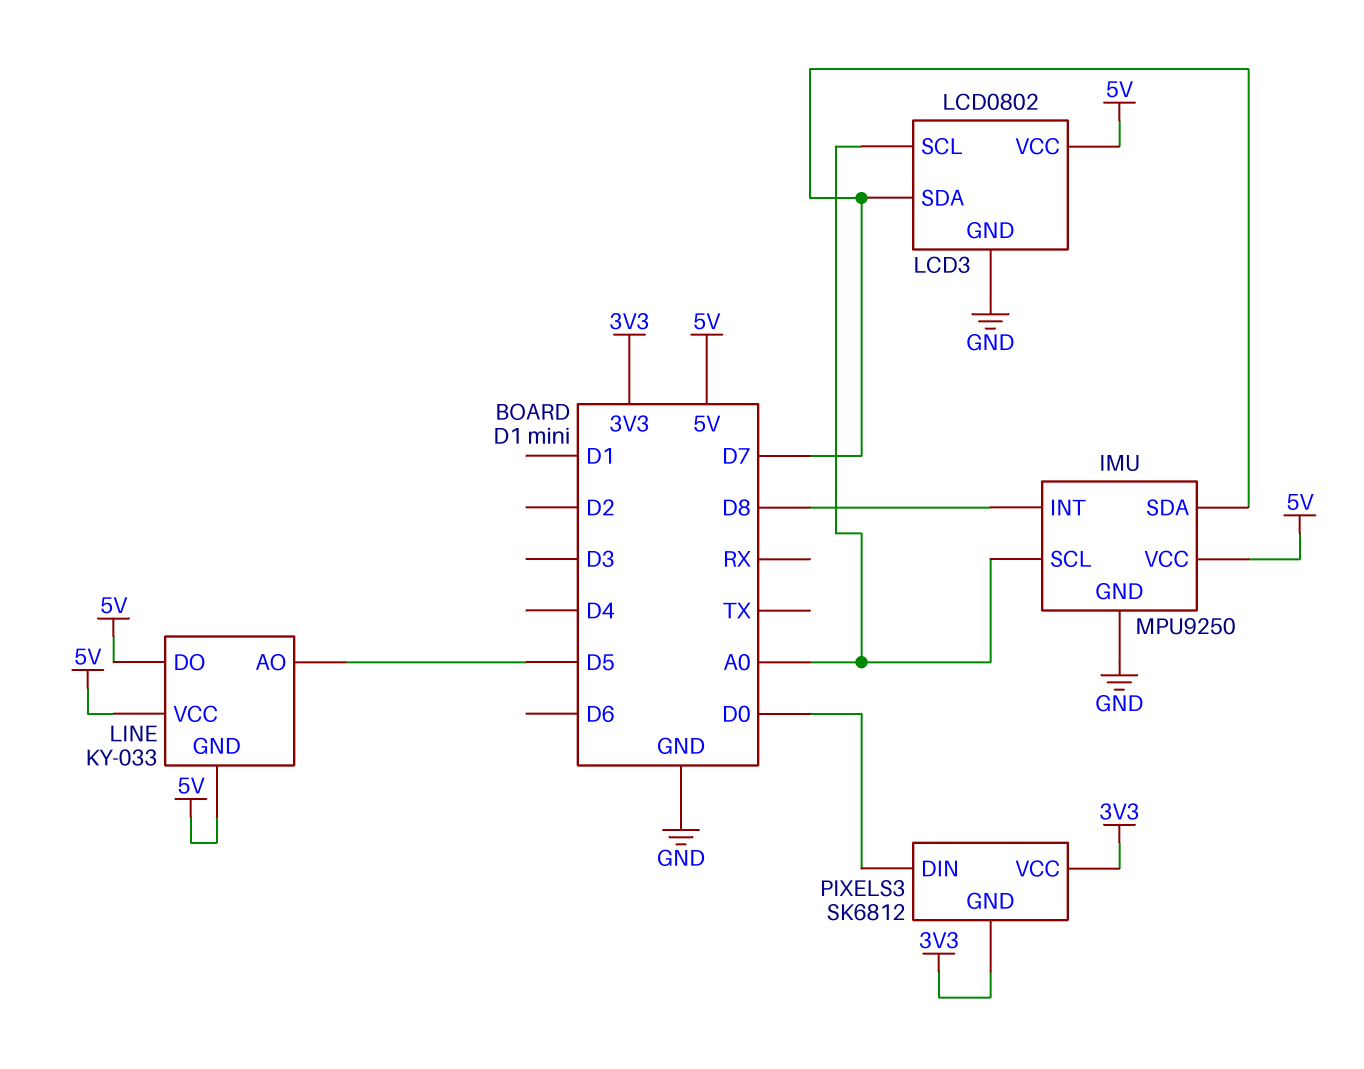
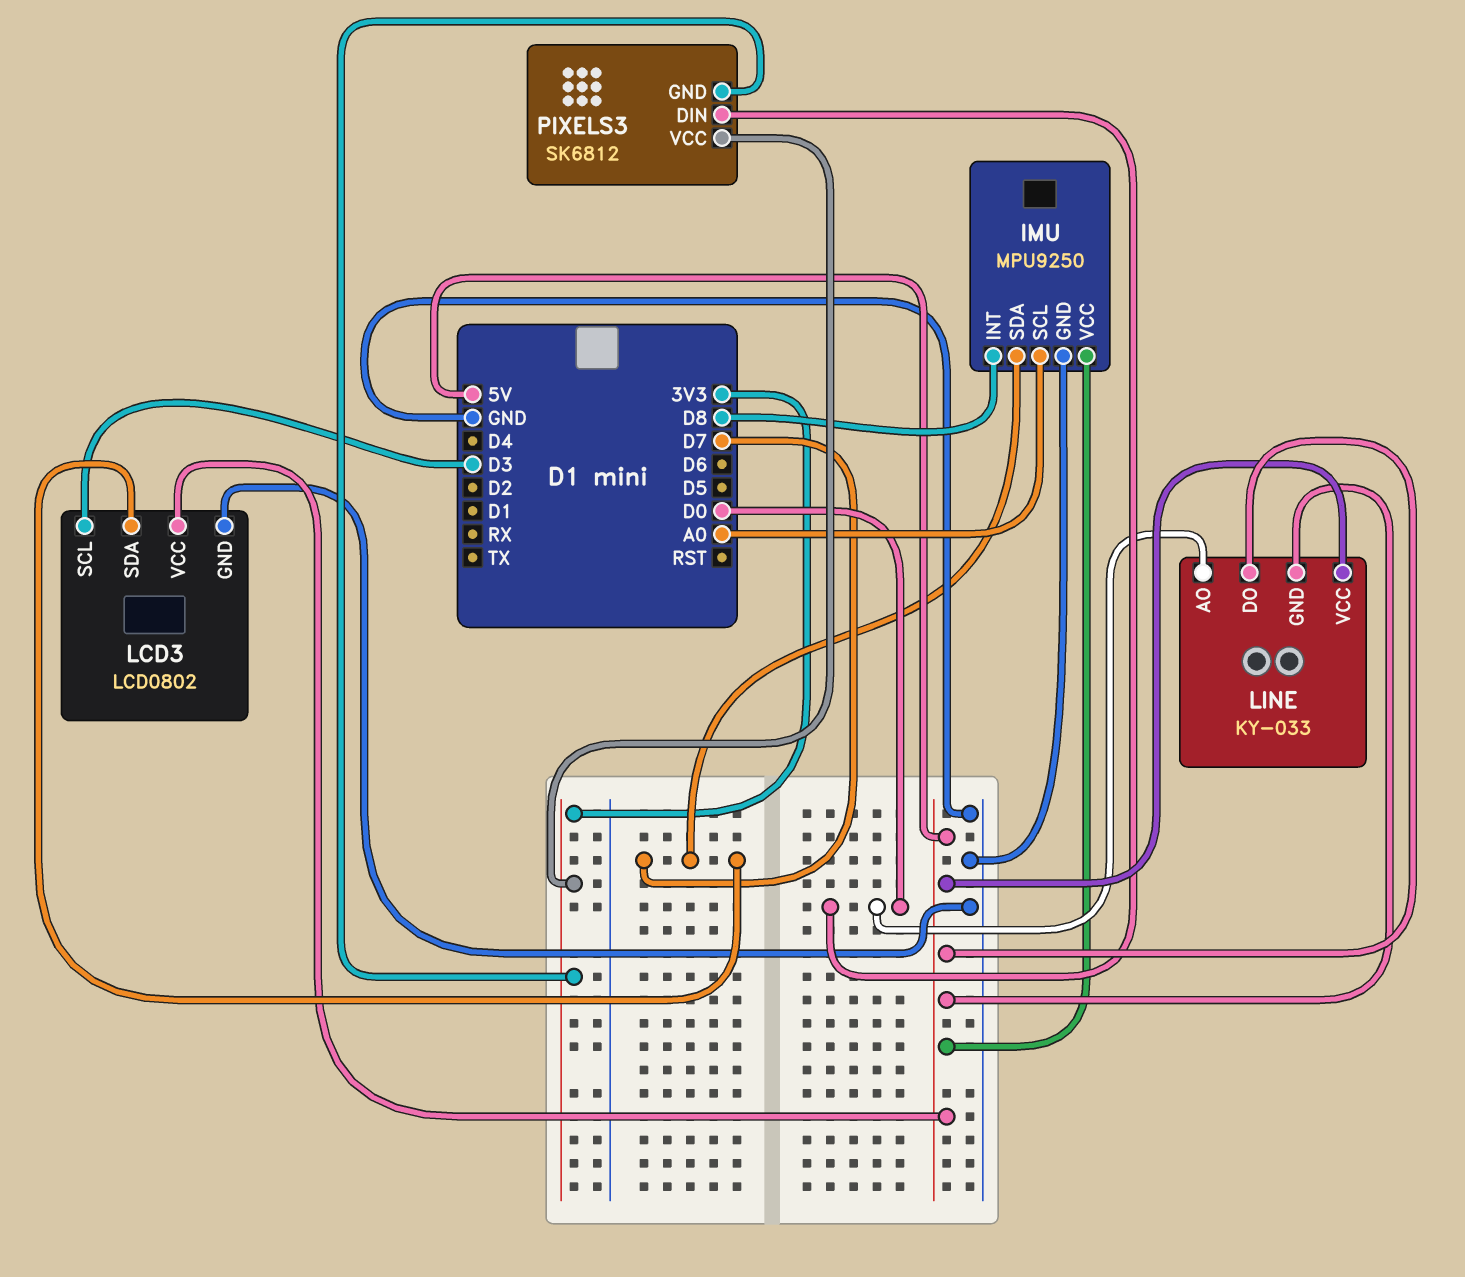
LCD3 pin SCL: A0 -> D3
LINE pin AO: D5 -> D0

